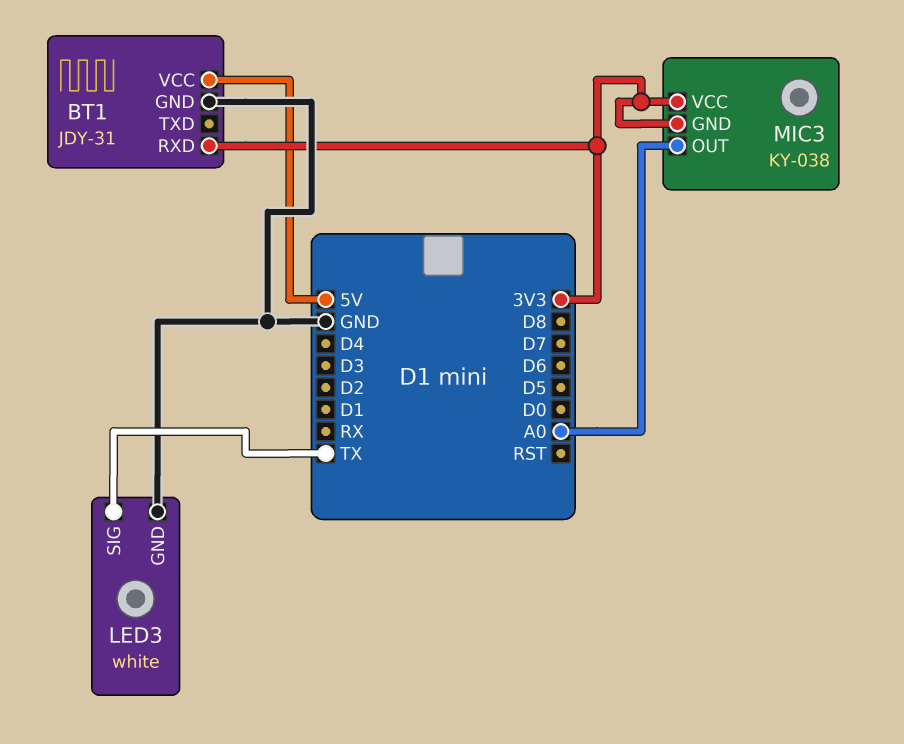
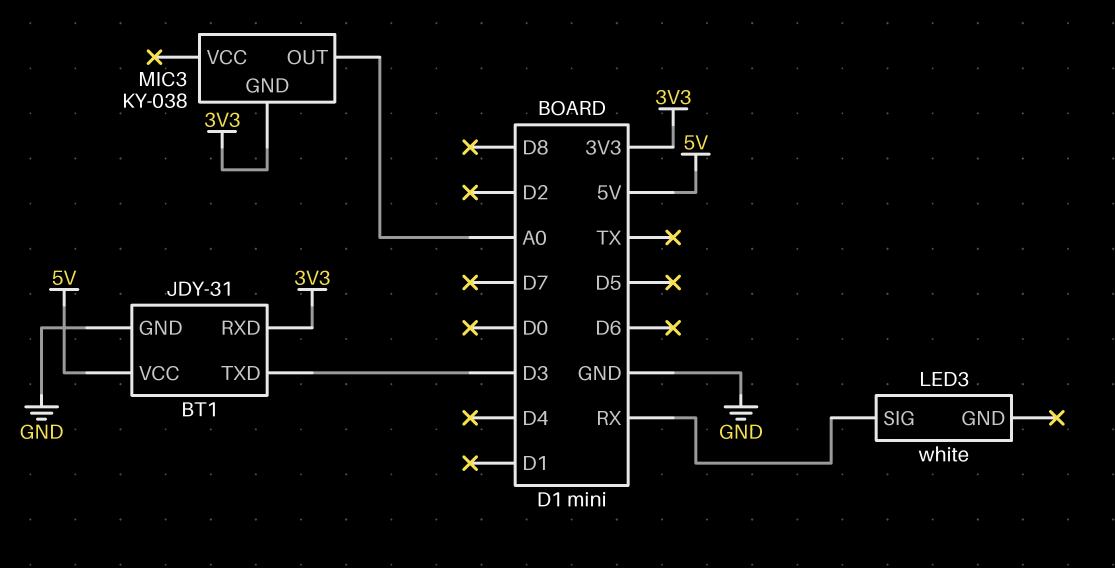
BT1 pin TXD: none -> D3
LED3 pin GND: GND -> none
LED3 pin SIG: TX -> RX
MIC3 pin VCC: 3V3 -> none

